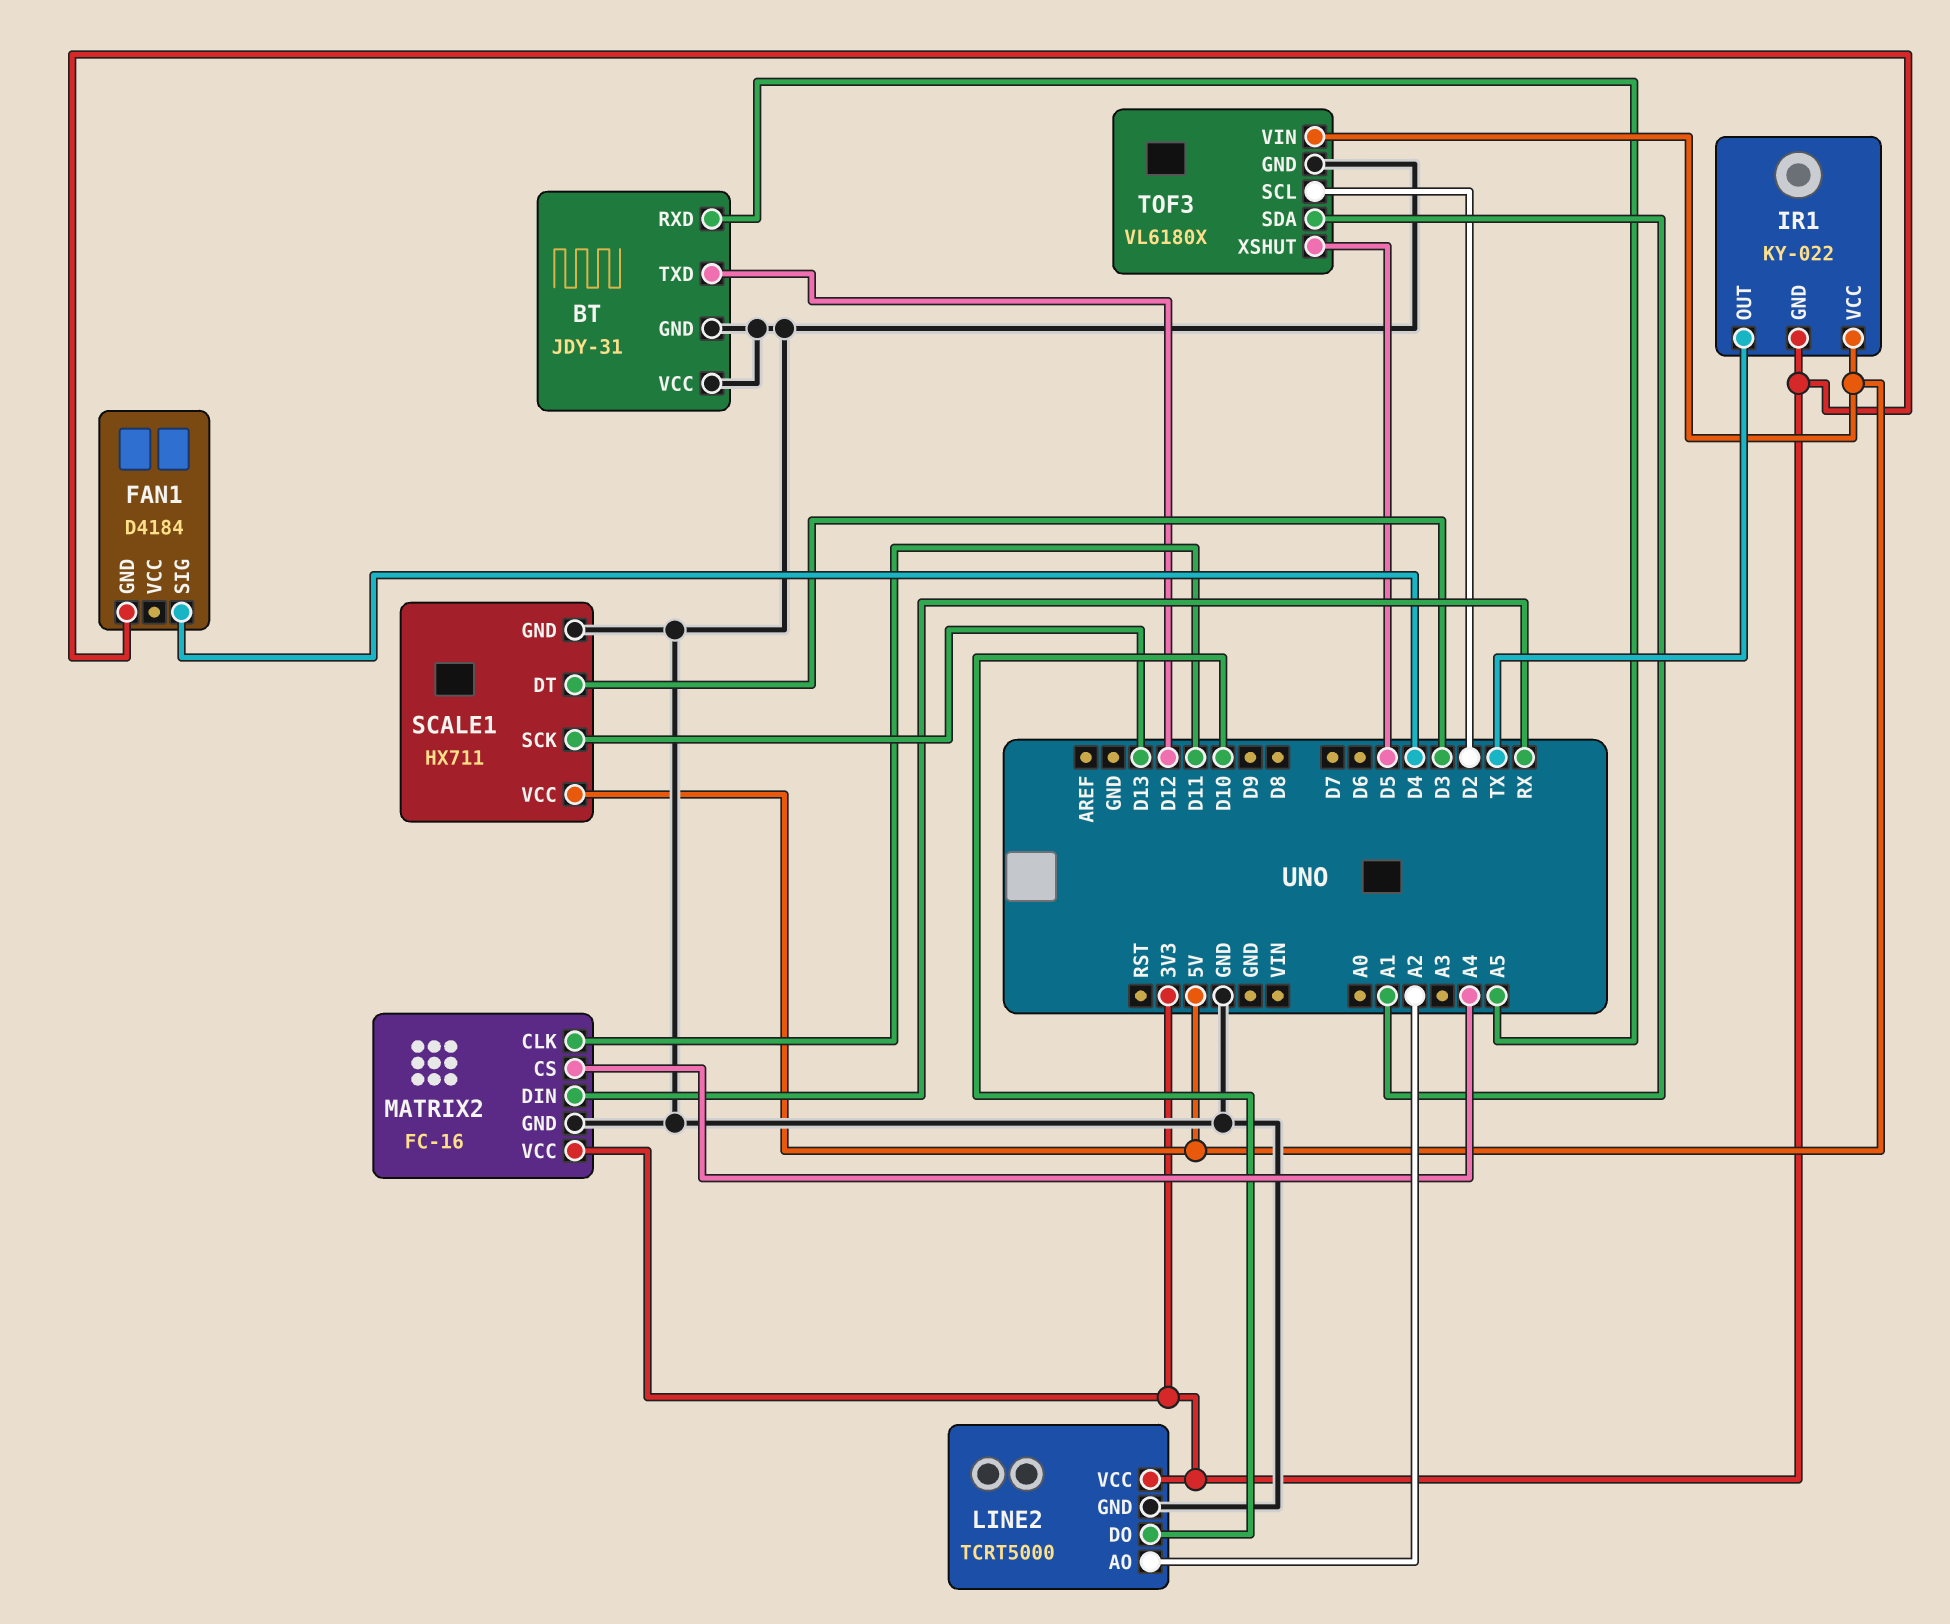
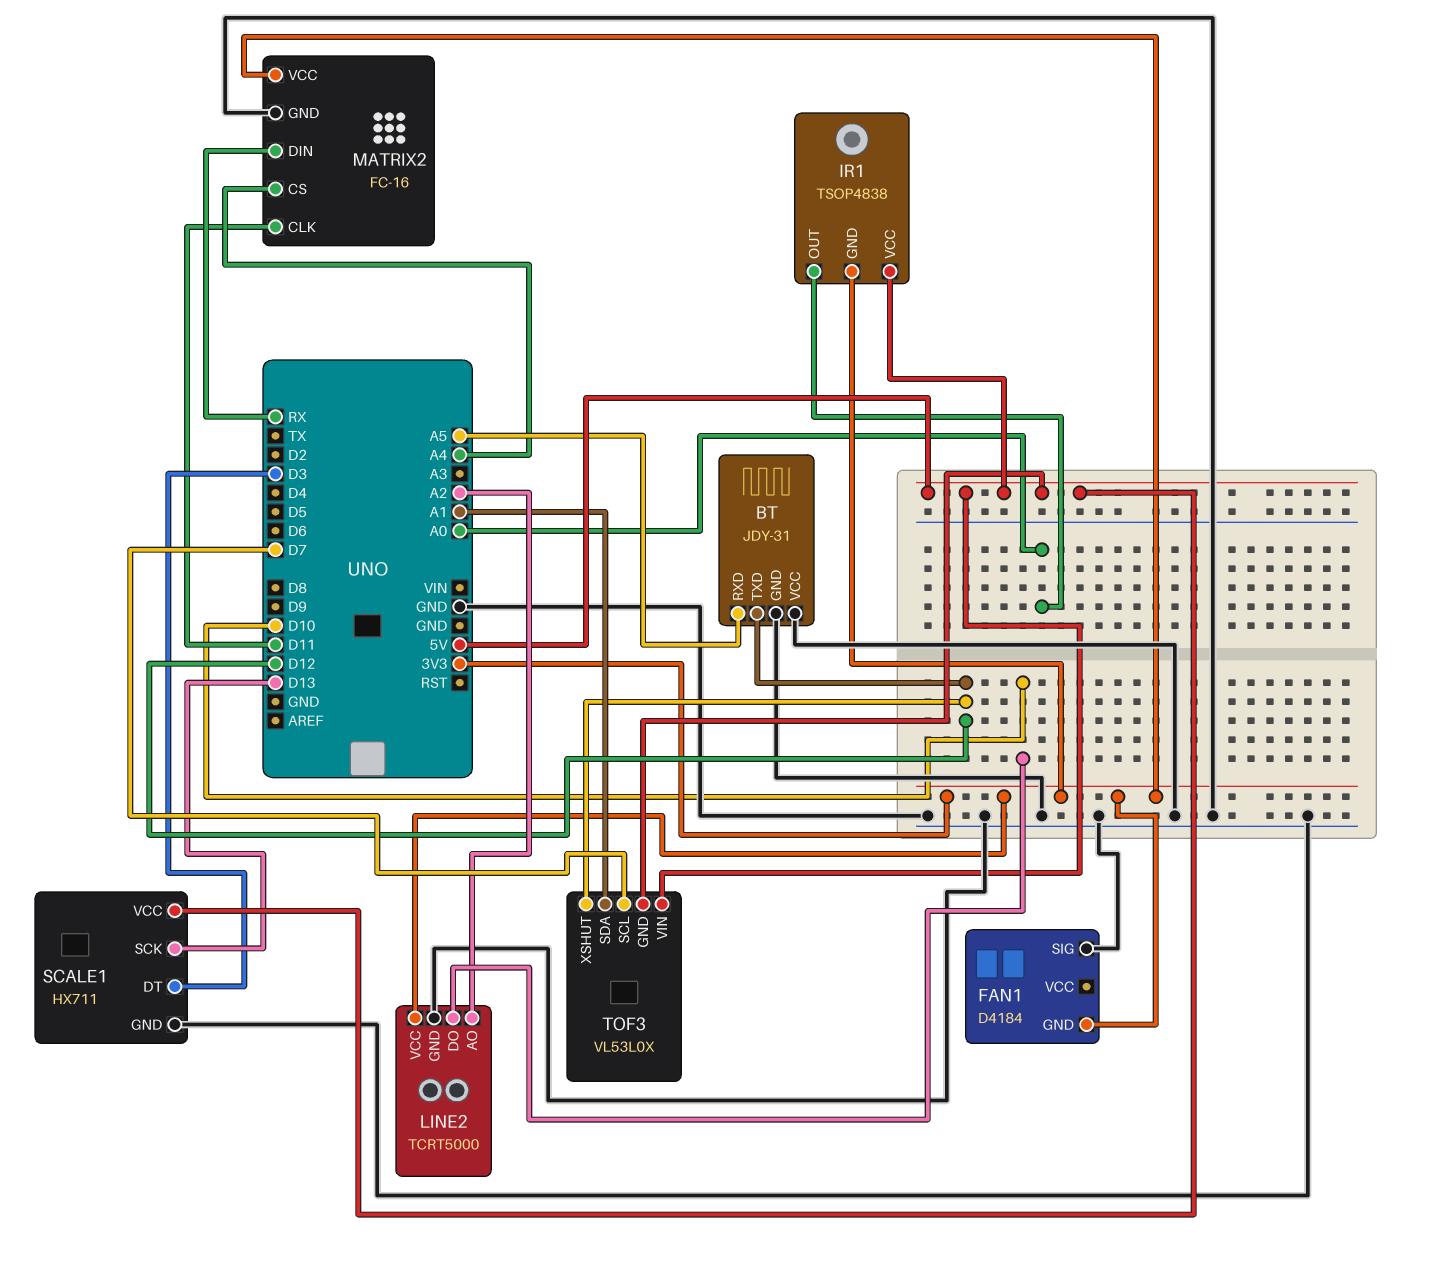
FAN1 pin SIG: D4 -> GND
IR1: KY-022 -> TSOP4838
IR1 pin OUT: TX -> A0
TOF3: VL6180X -> VL53L0X
TOF3 pin GND: GND -> 5V
TOF3 pin SCL: D2 -> D7
TOF3 pin XSHUT: D5 -> D12

